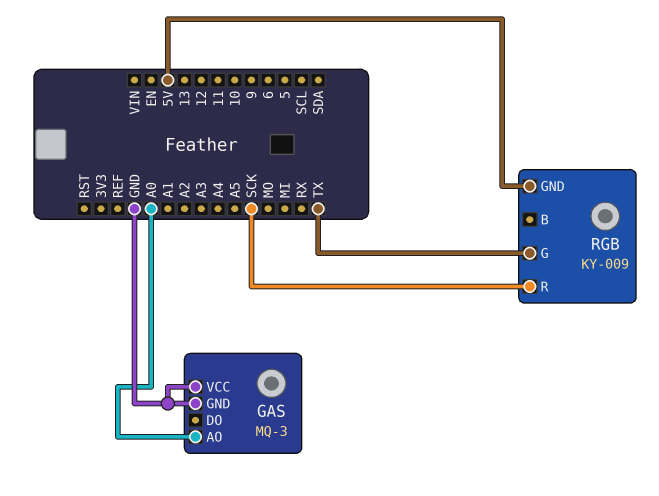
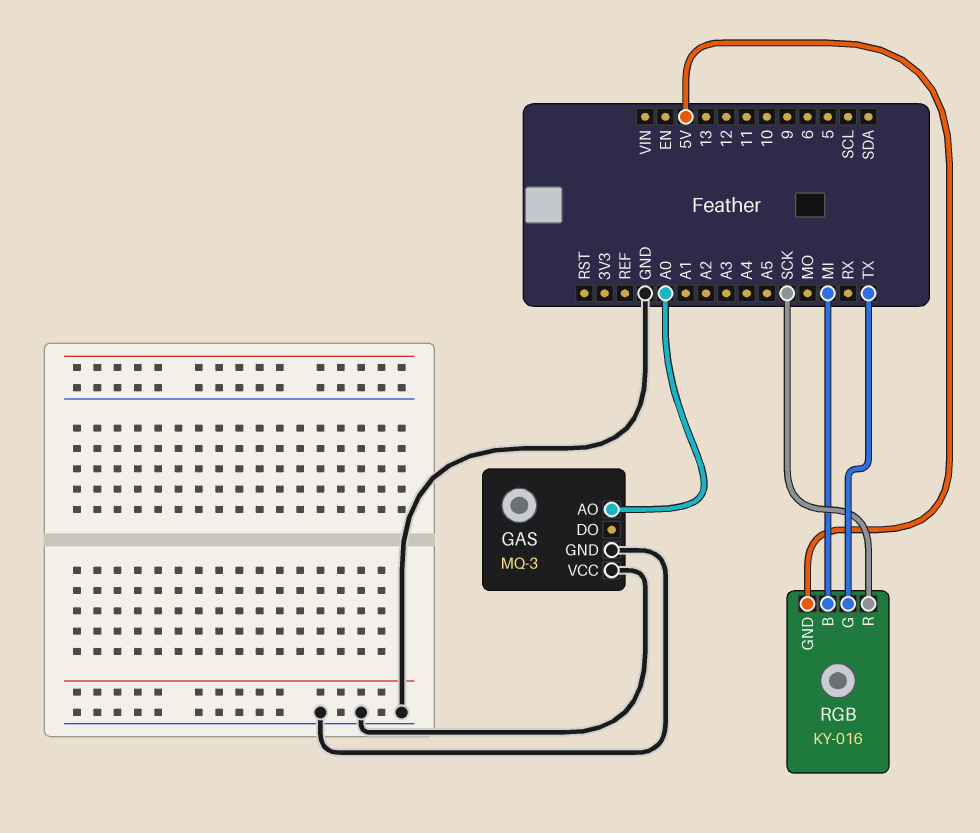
RGB: KY-009 -> KY-016
RGB pin B: none -> MI

